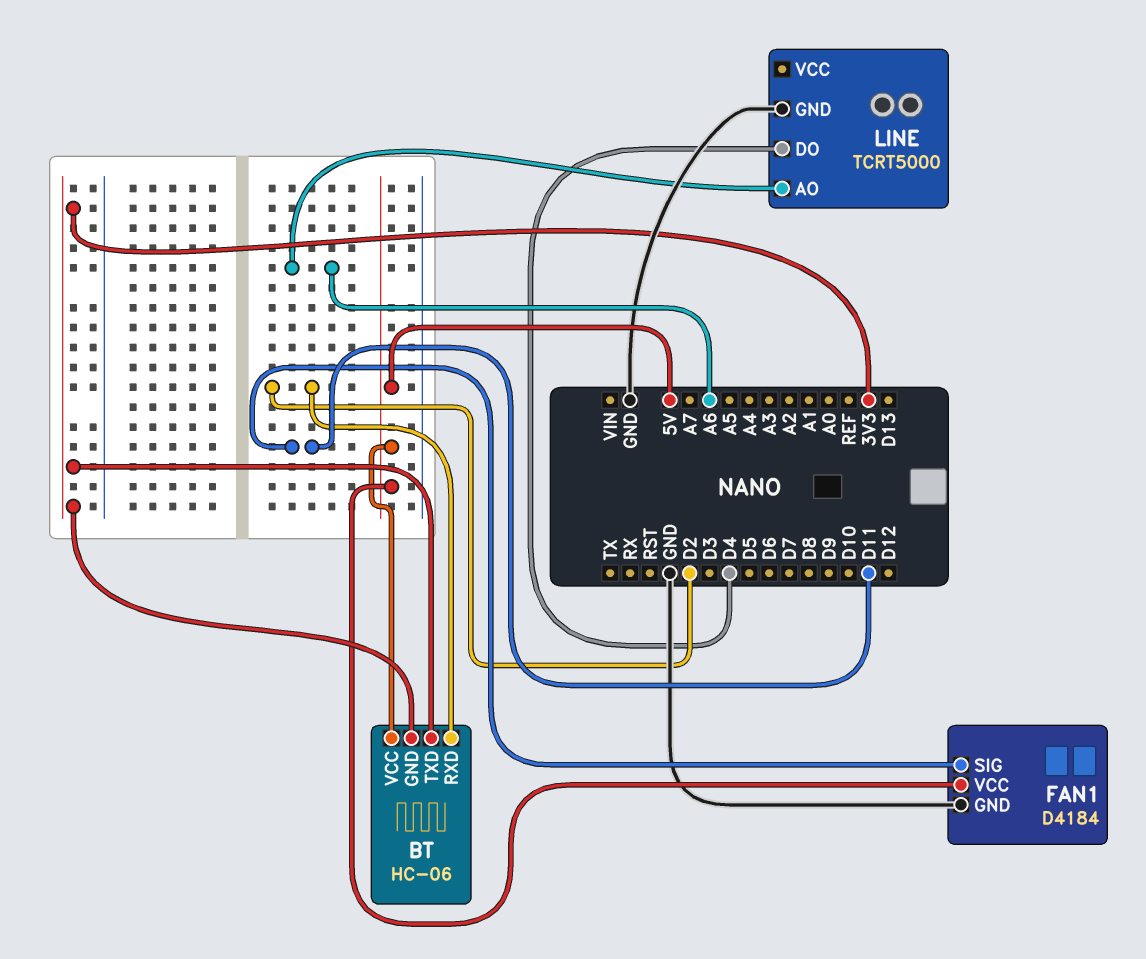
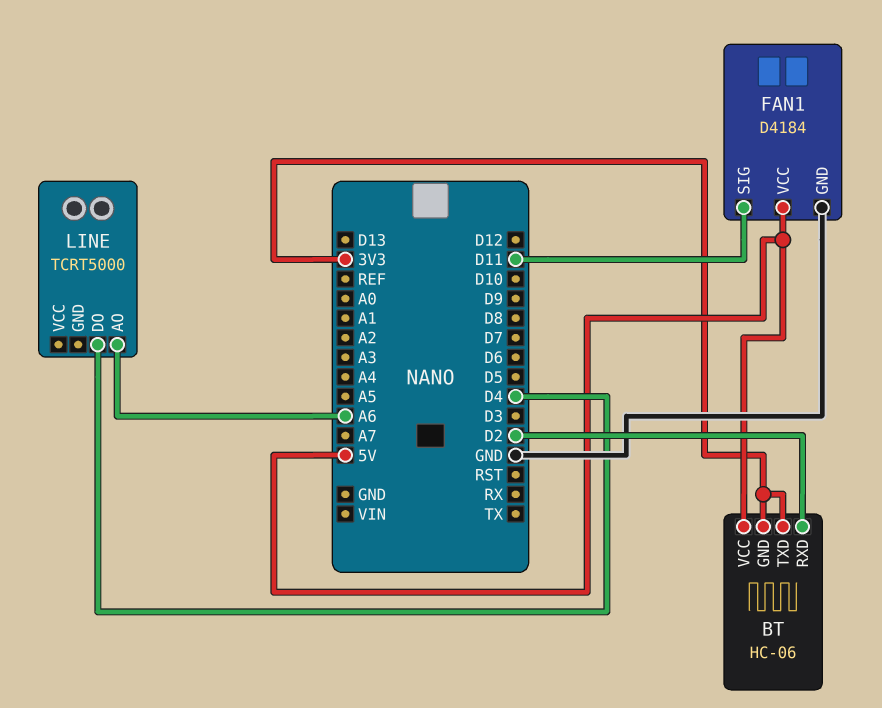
LINE pin GND: GND -> none

